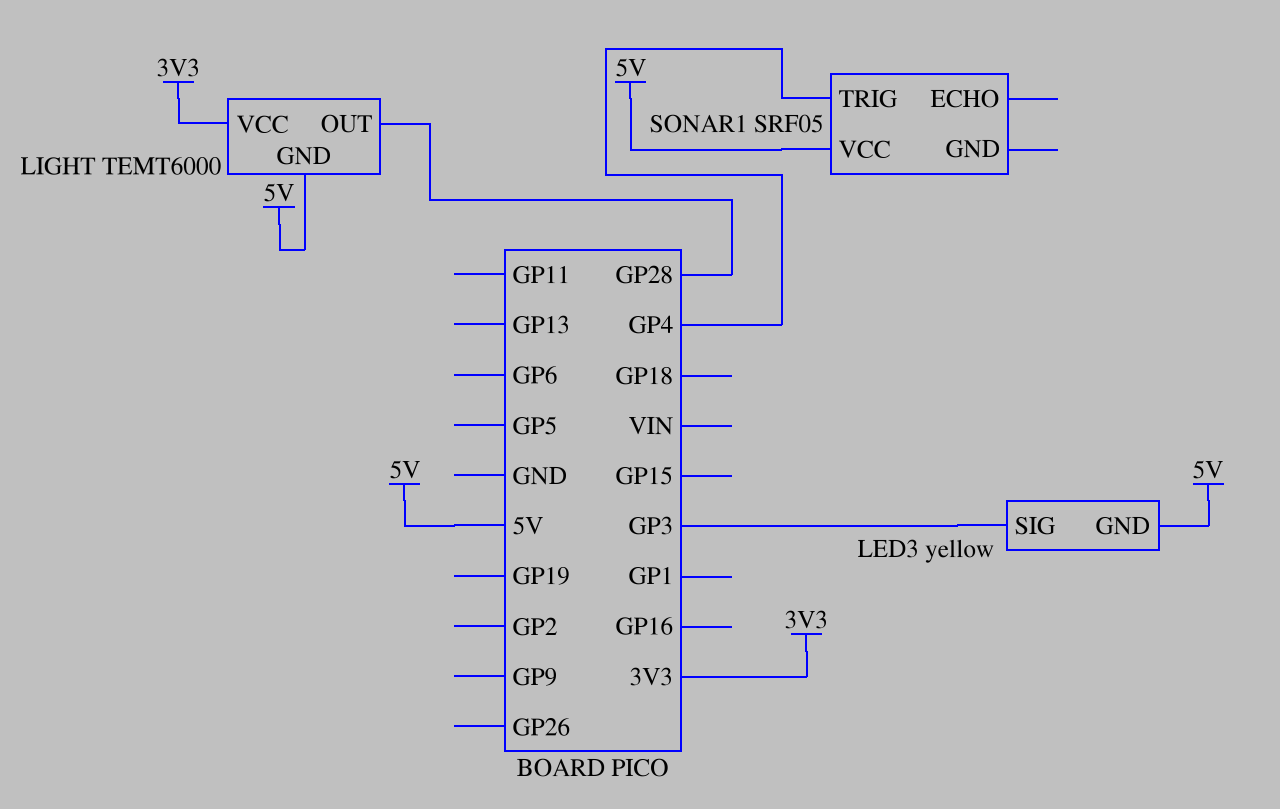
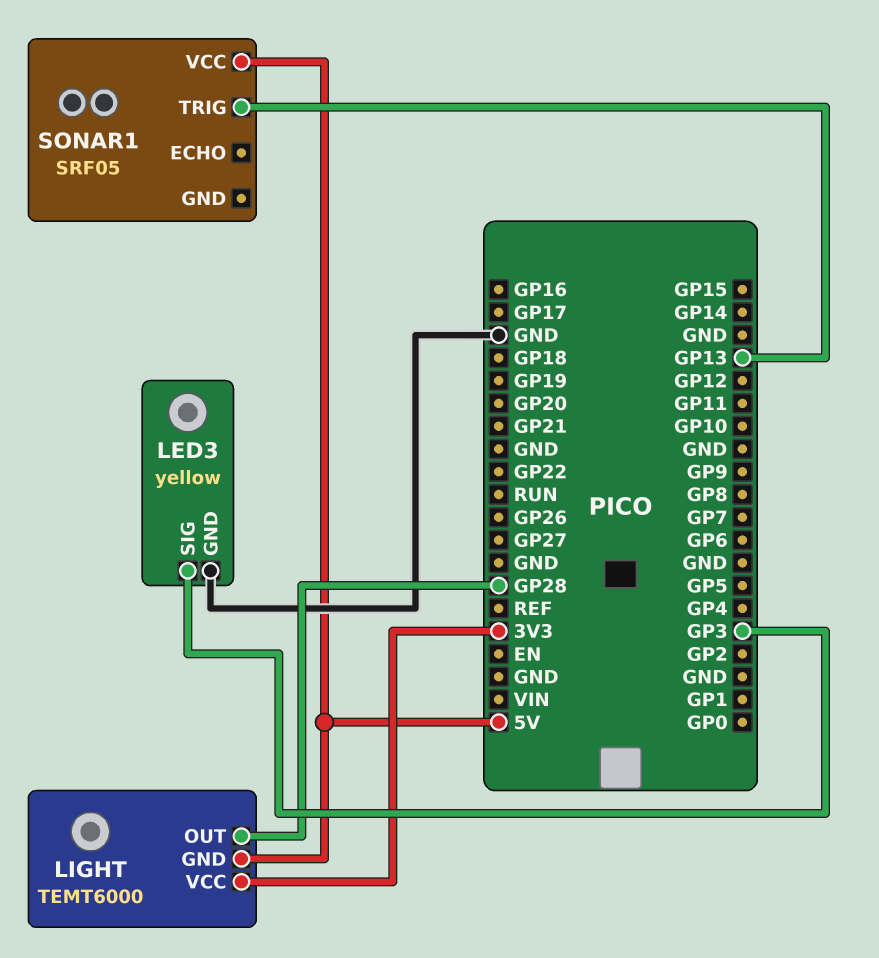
LED3 pin GND: 5V -> GND
SONAR1 pin TRIG: GP4 -> GP13

